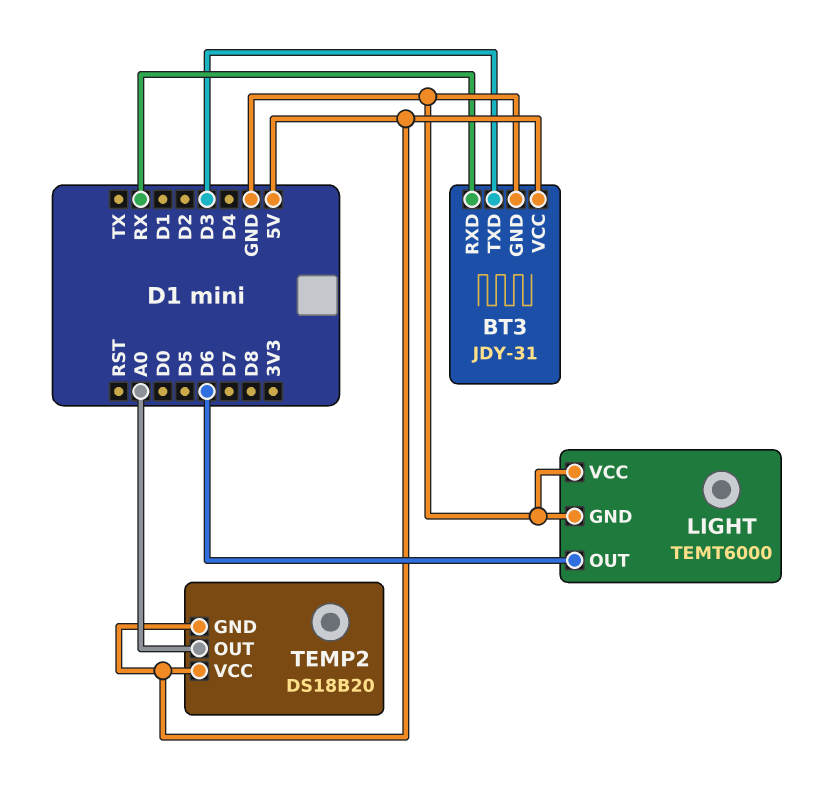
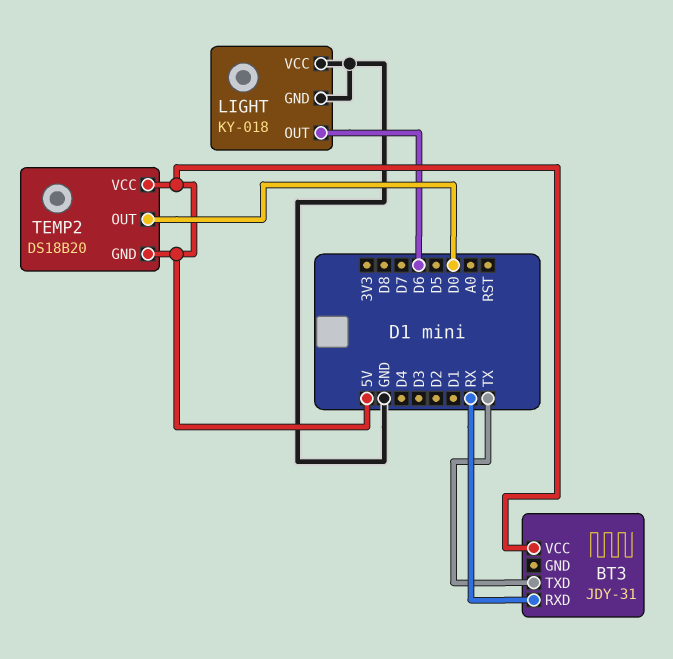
BT3 pin GND: GND -> none
BT3 pin TXD: D3 -> TX
LIGHT: TEMT6000 -> KY-018
TEMP2 pin OUT: A0 -> D0

